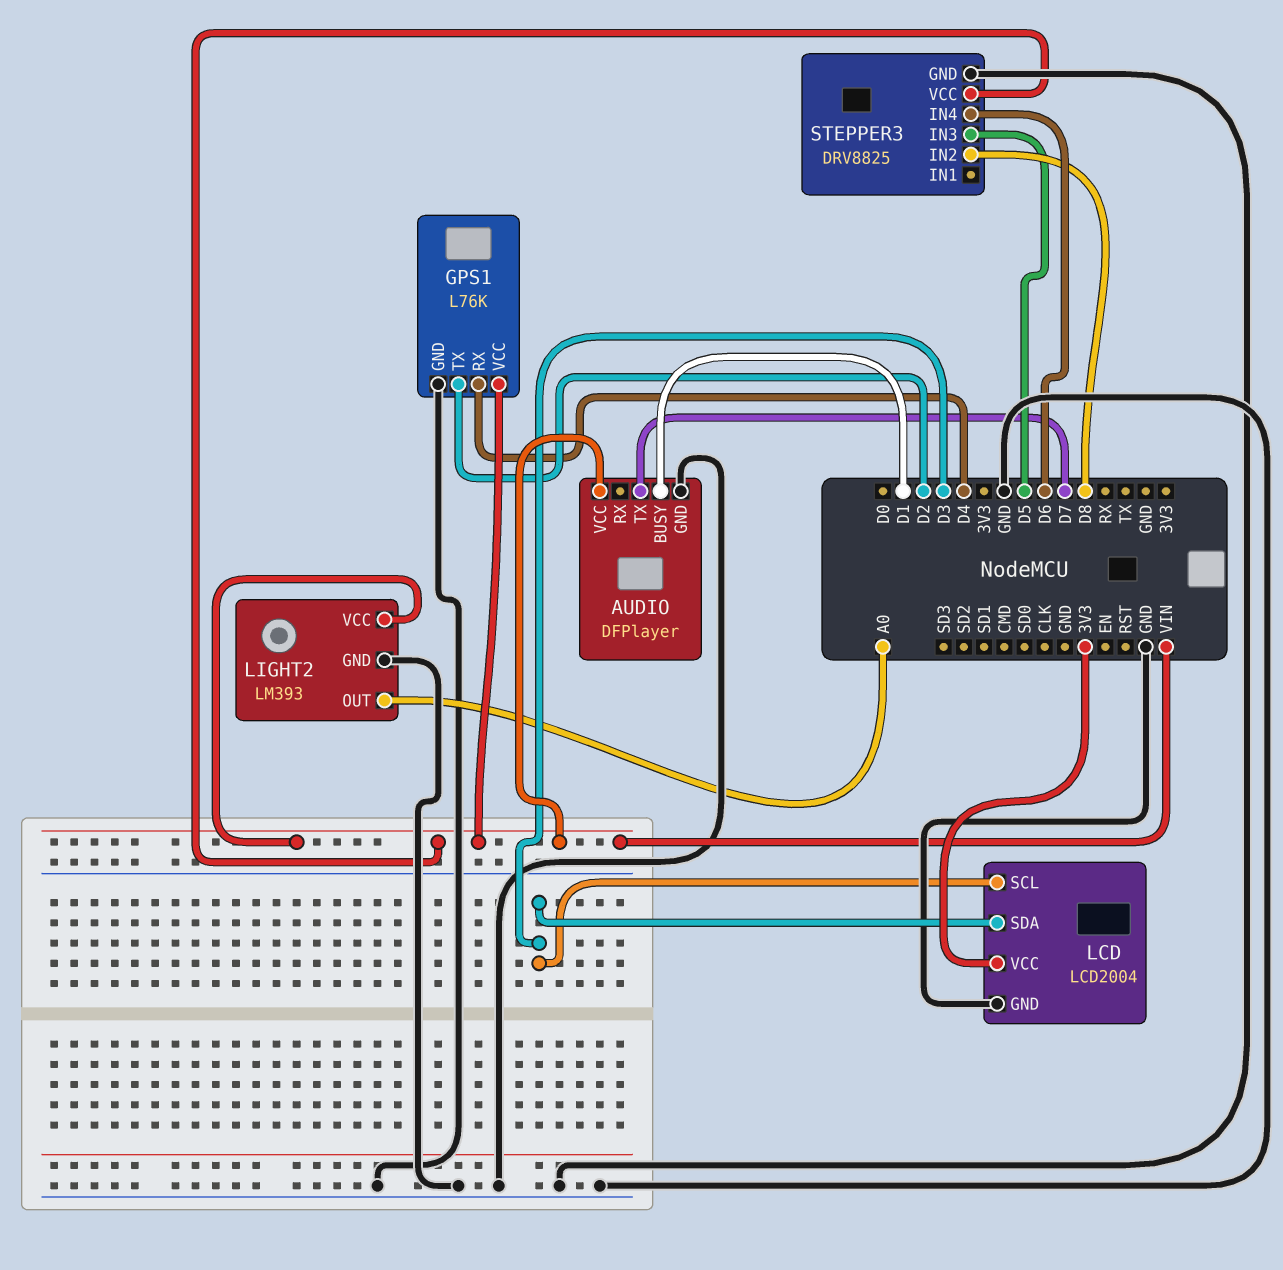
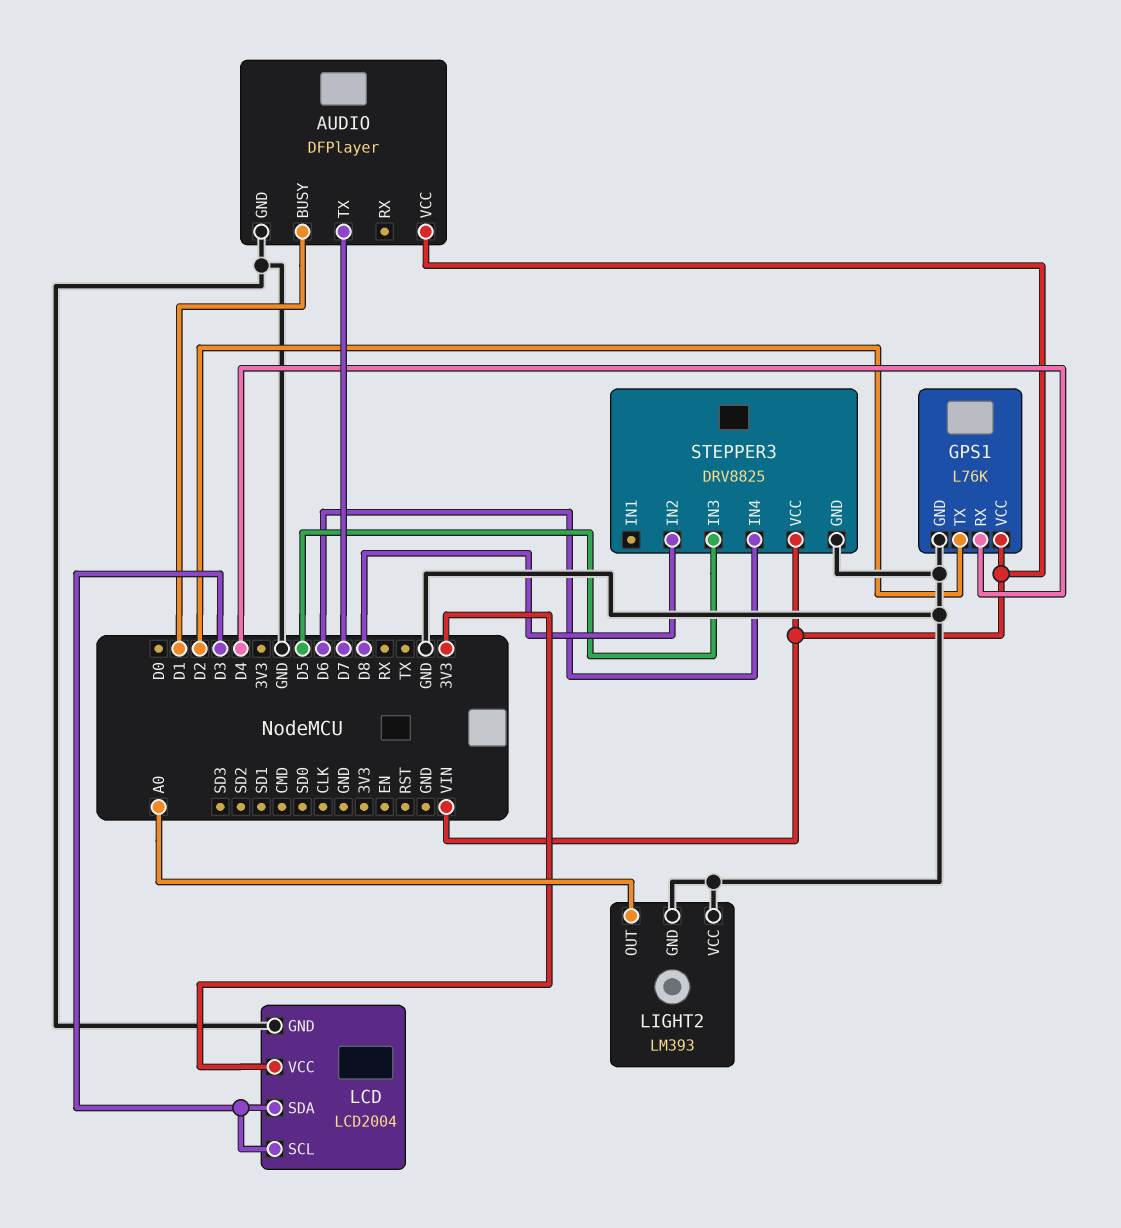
LIGHT2 pin VCC: VIN -> GND

